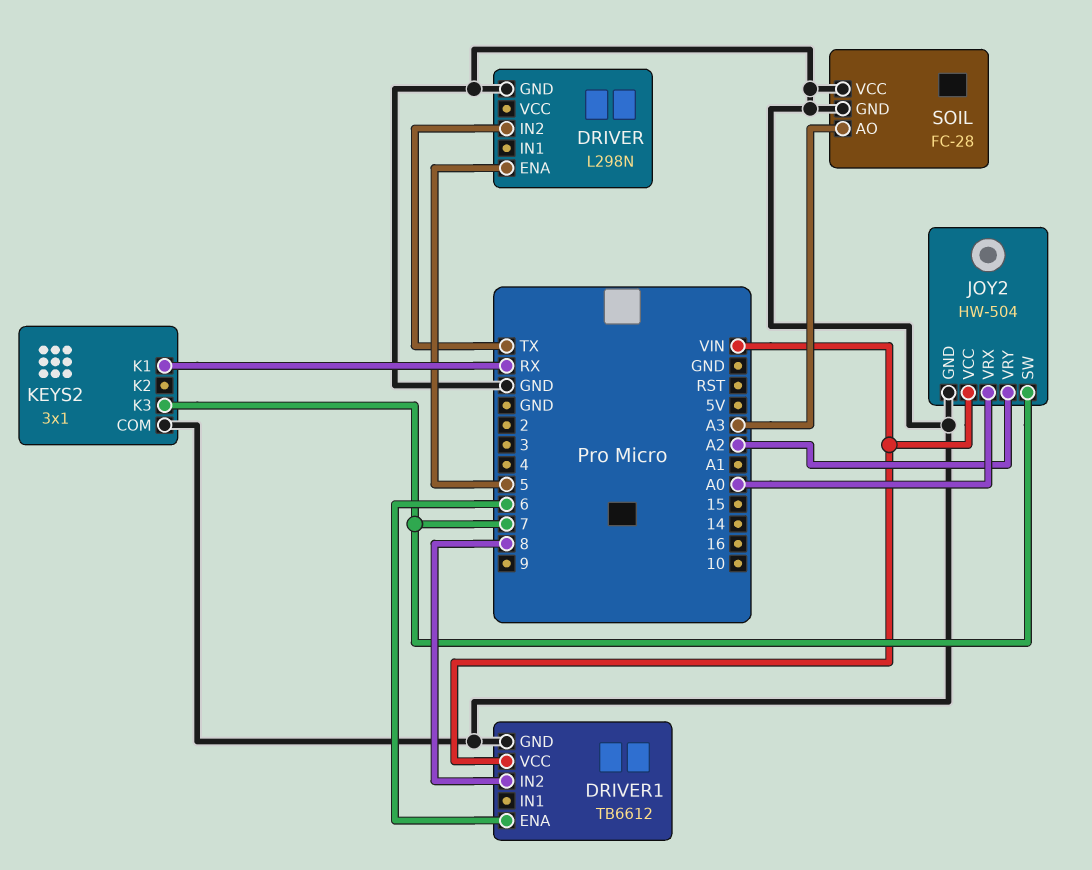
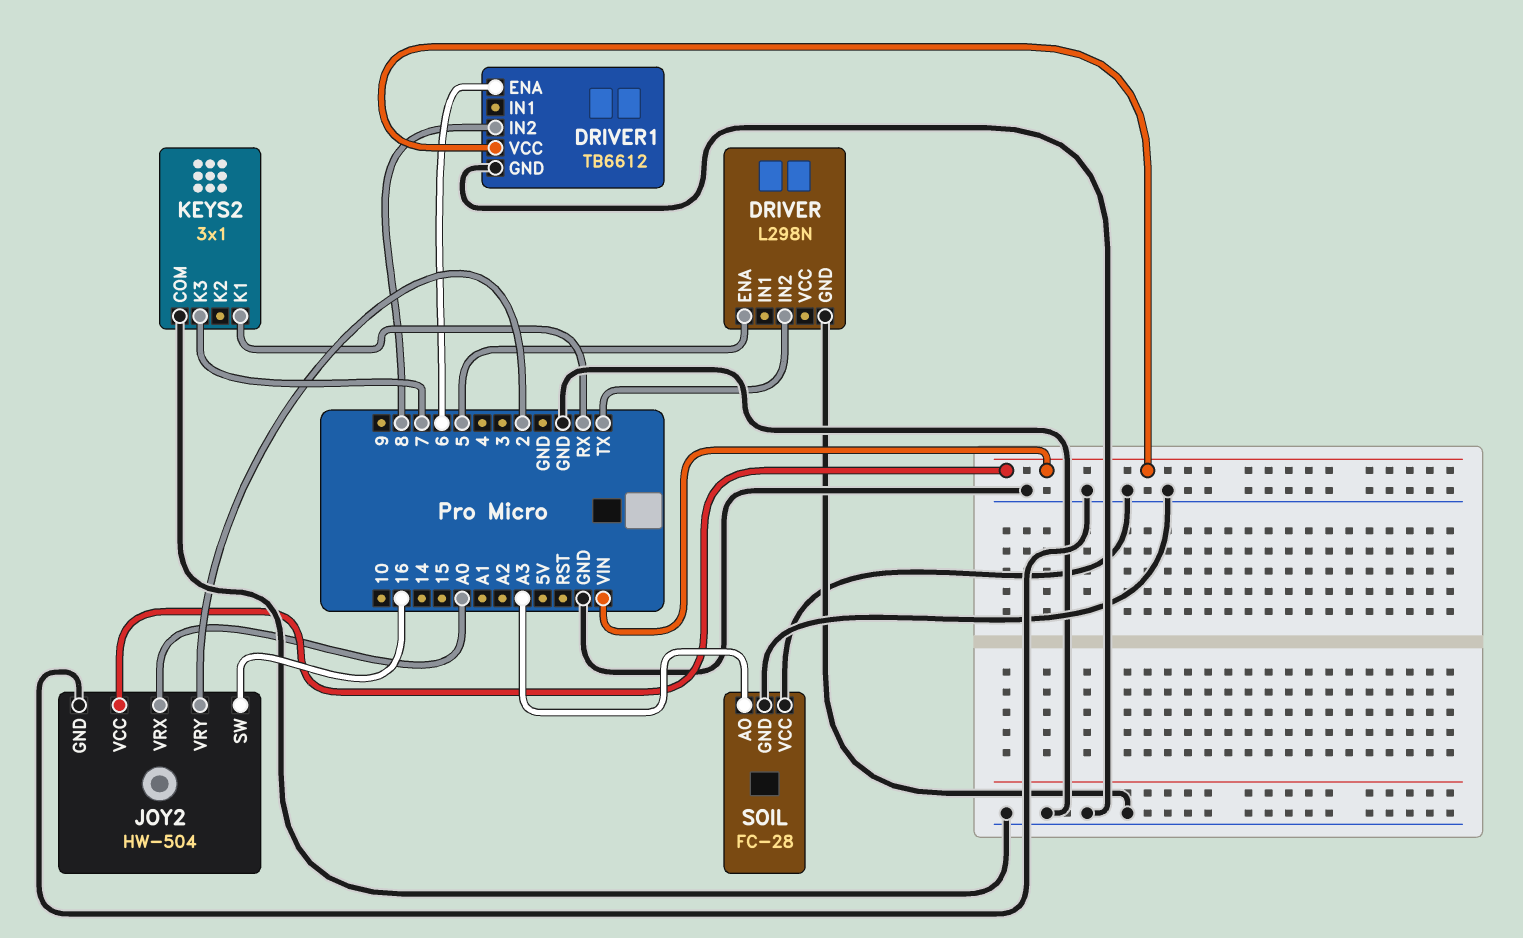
JOY2 pin SW: 7 -> 16
JOY2 pin VRY: A2 -> 2

